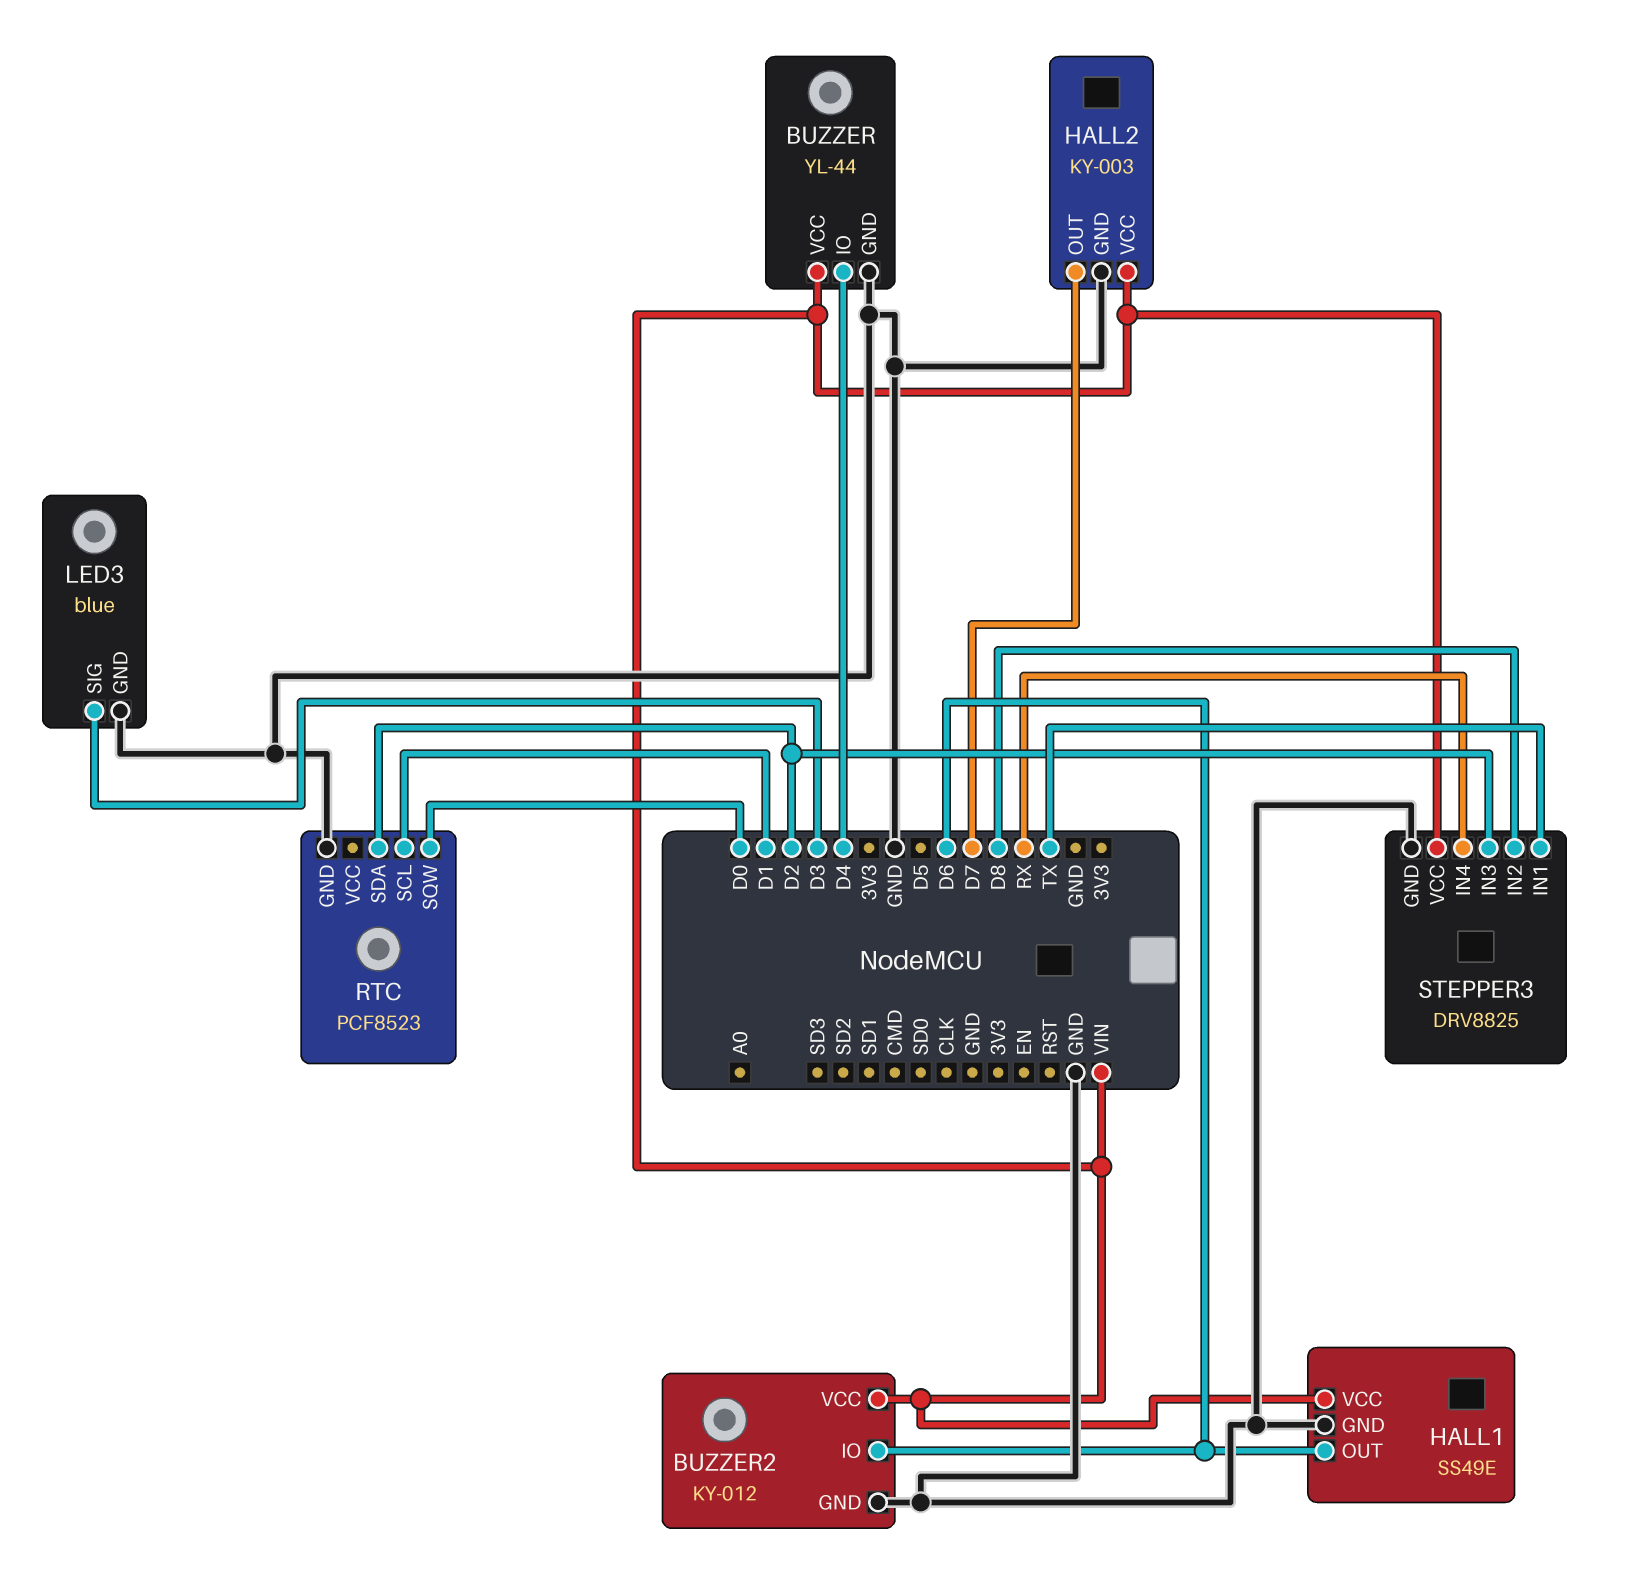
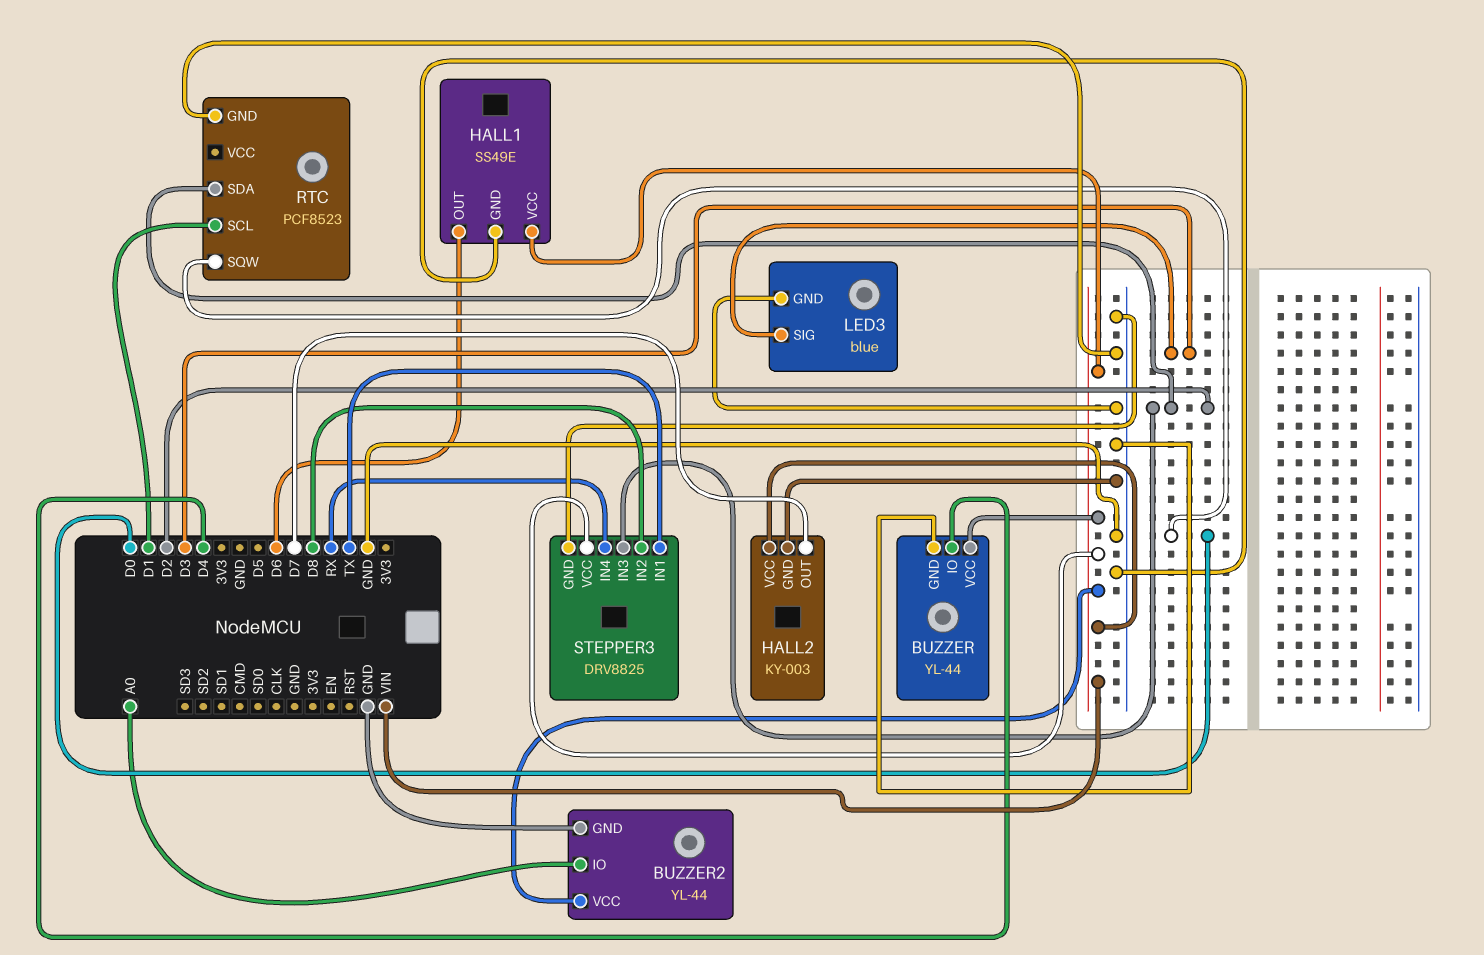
BUZZER2: KY-012 -> YL-44
BUZZER2 pin IO: D6 -> A0

